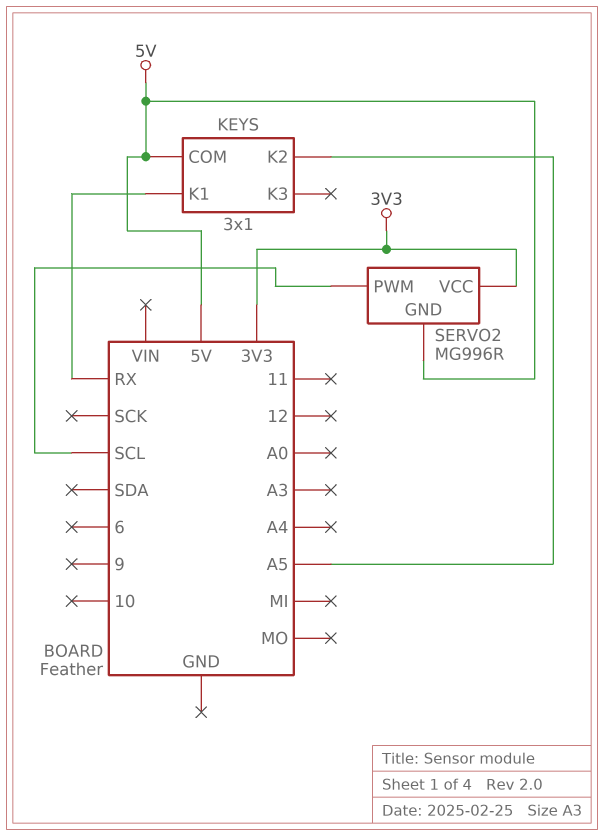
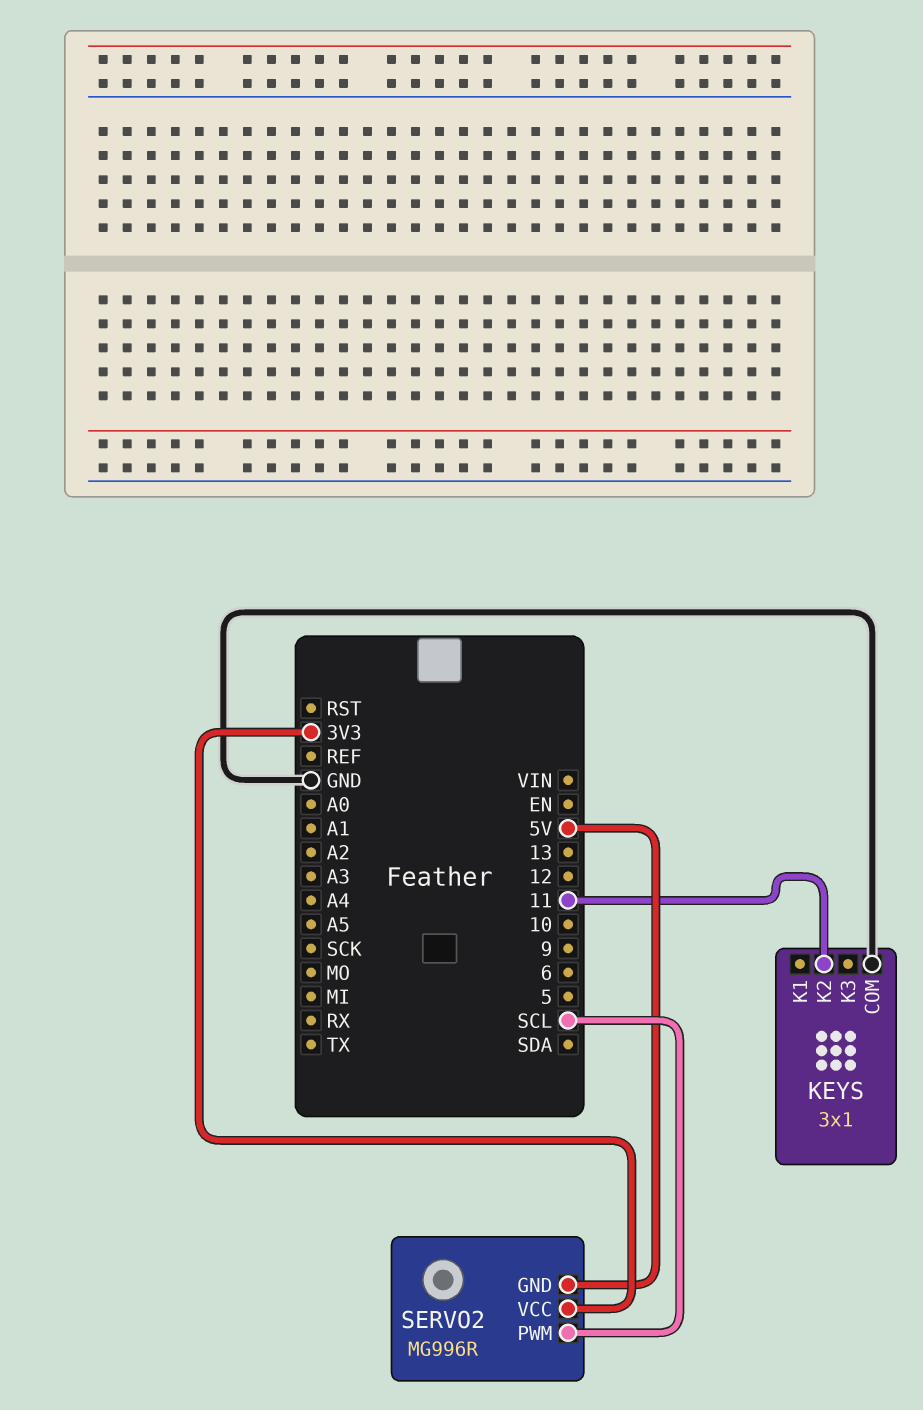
KEYS pin COM: 5V -> GND
KEYS pin K1: RX -> none
KEYS pin K2: A5 -> 11

